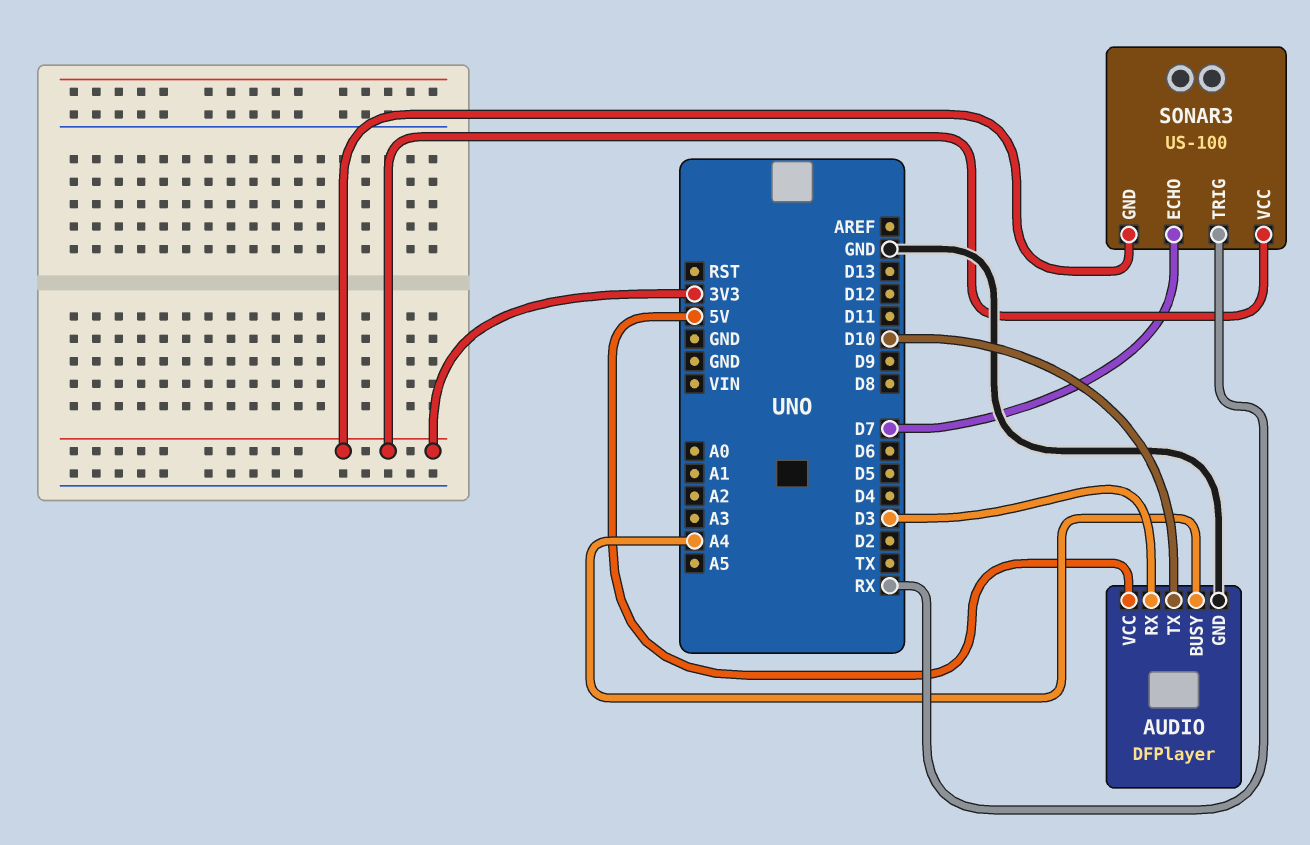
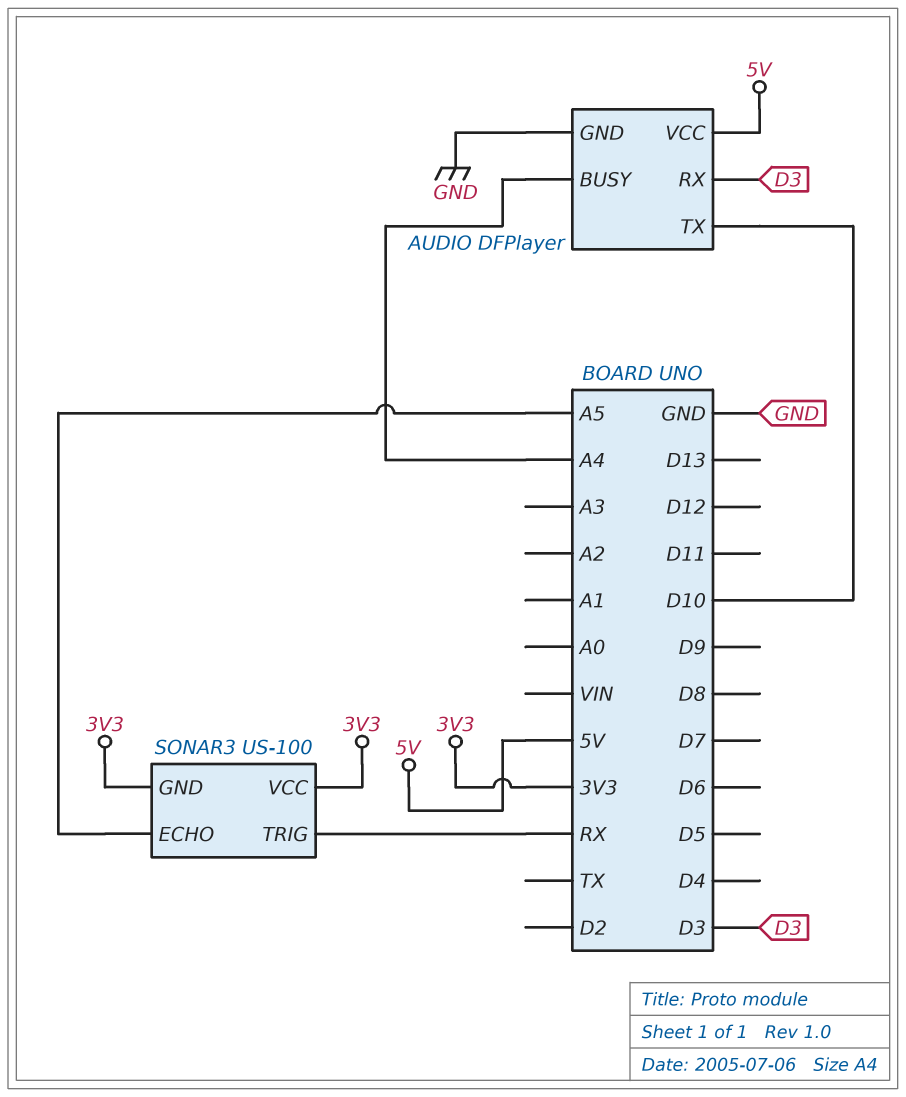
SONAR3 pin ECHO: D7 -> A5

